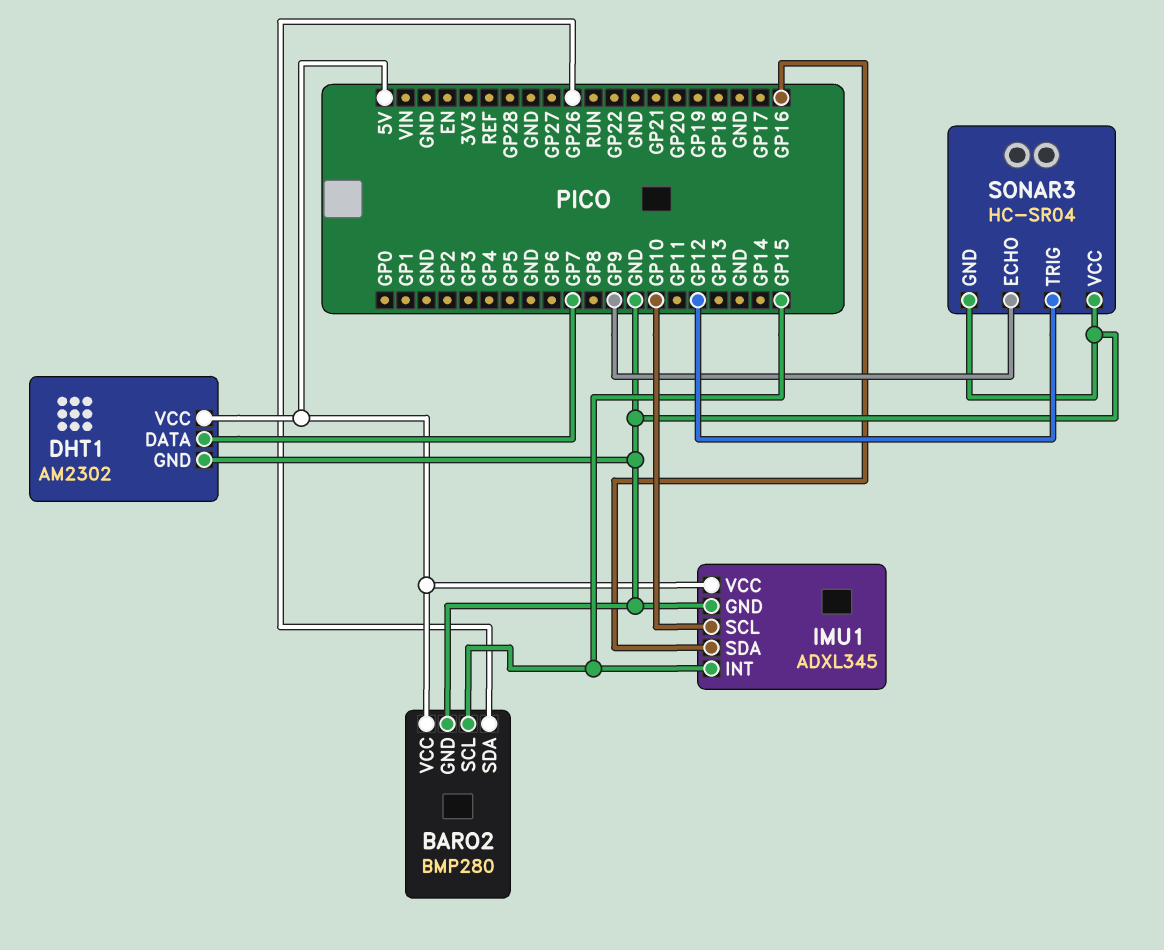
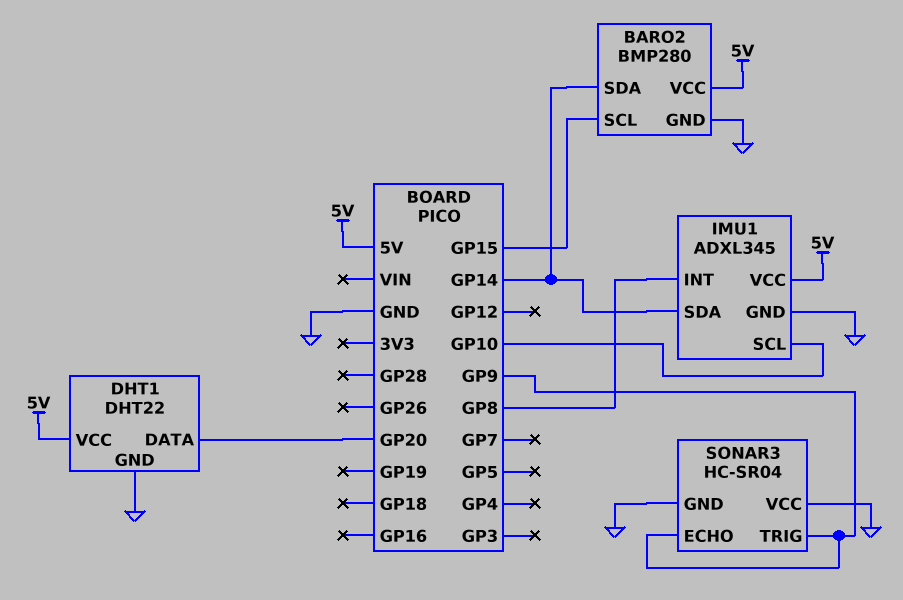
BARO2 pin SDA: GP26 -> GP14
DHT1: AM2302 -> DHT22
DHT1 pin DATA: GP7 -> GP20
IMU1 pin INT: GP15 -> GP8
IMU1 pin SDA: GP16 -> GP14
SONAR3 pin TRIG: GP12 -> GP9

